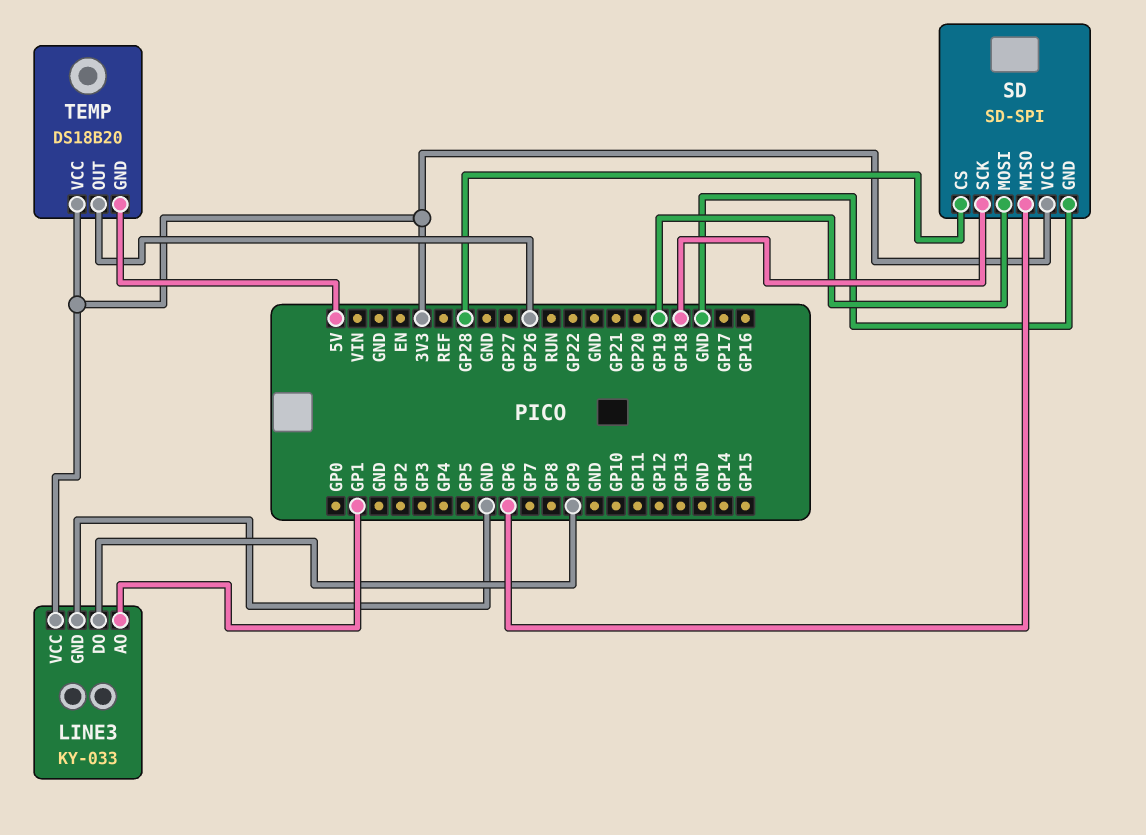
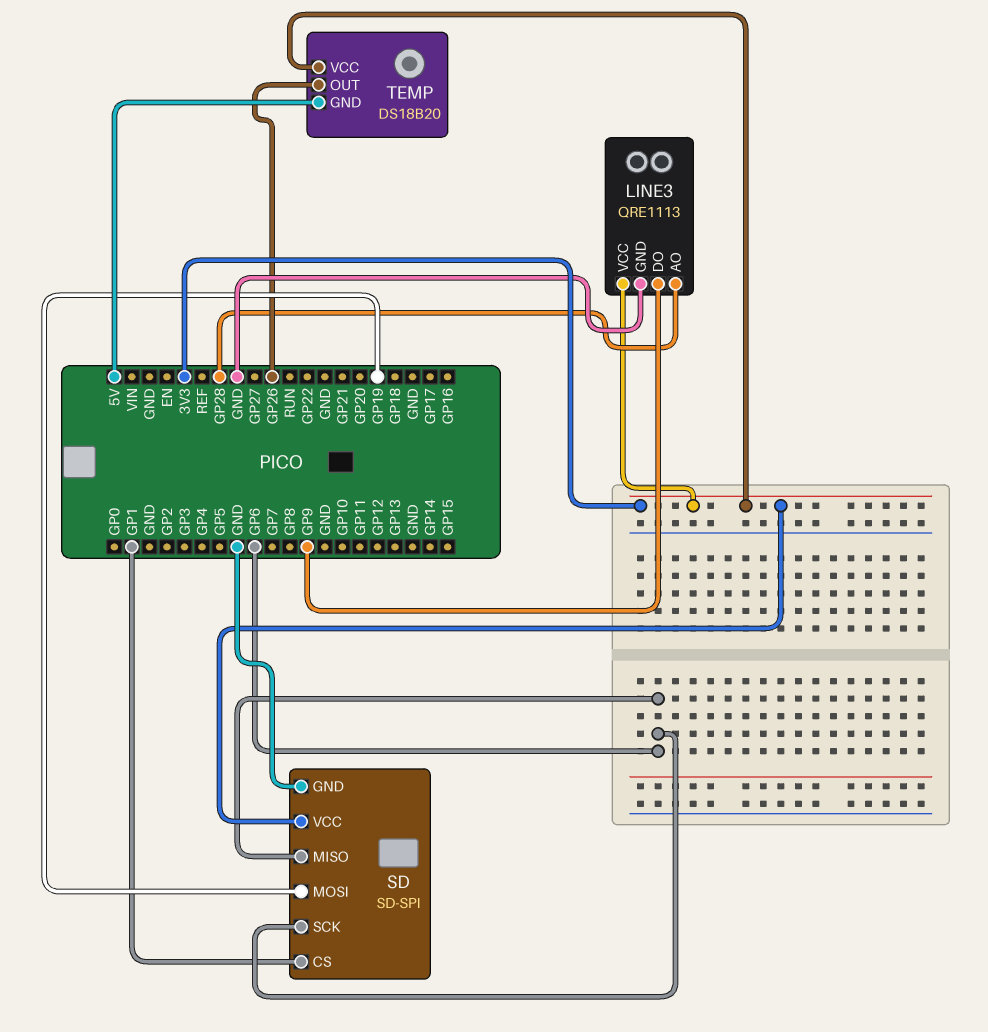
LINE3: KY-033 -> QRE1113
LINE3 pin AO: GP1 -> GP28
SD pin CS: GP28 -> GP1
SD pin SCK: GP18 -> GP6

